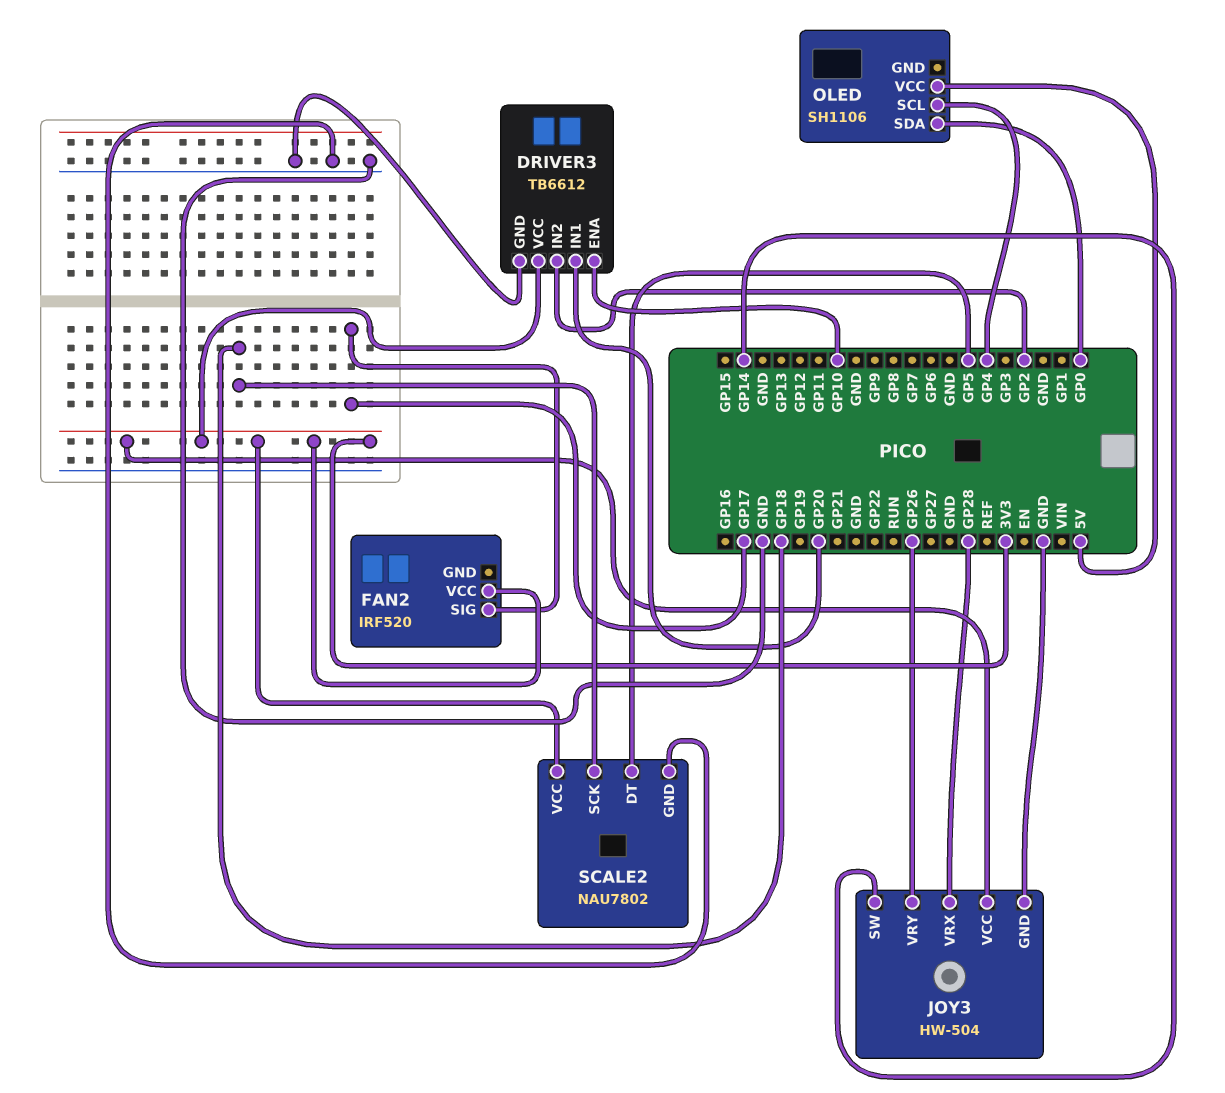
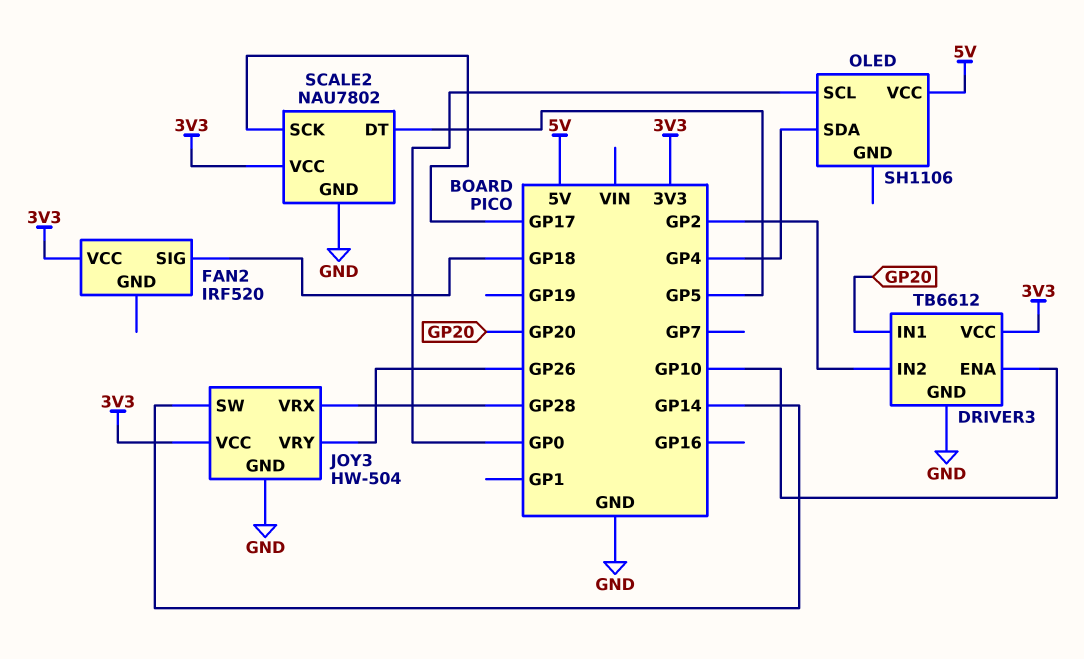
FAN2 pin SIG: GP17 -> GP18
OLED pin SCL: GP4 -> GP0
OLED pin SDA: GP0 -> GP4
SCALE2 pin SCK: GP18 -> GP17

